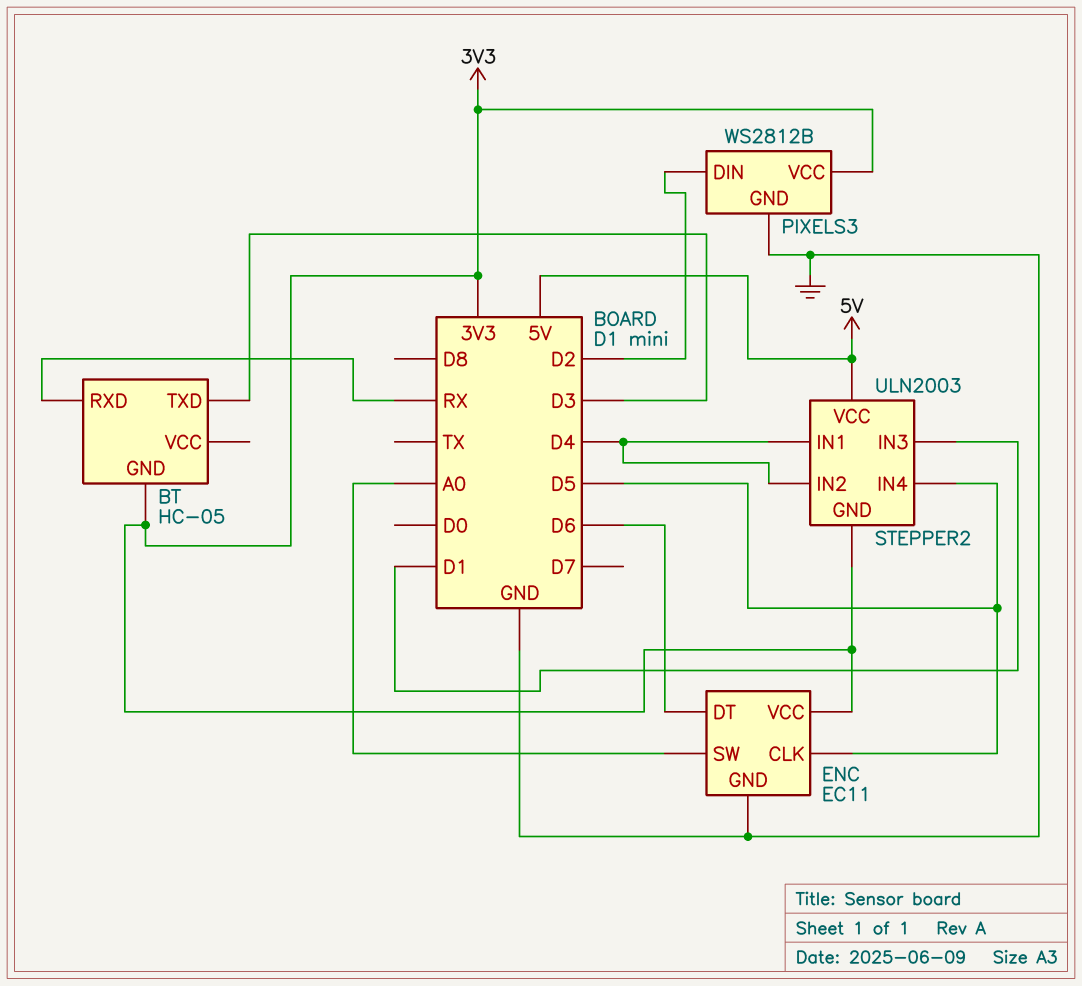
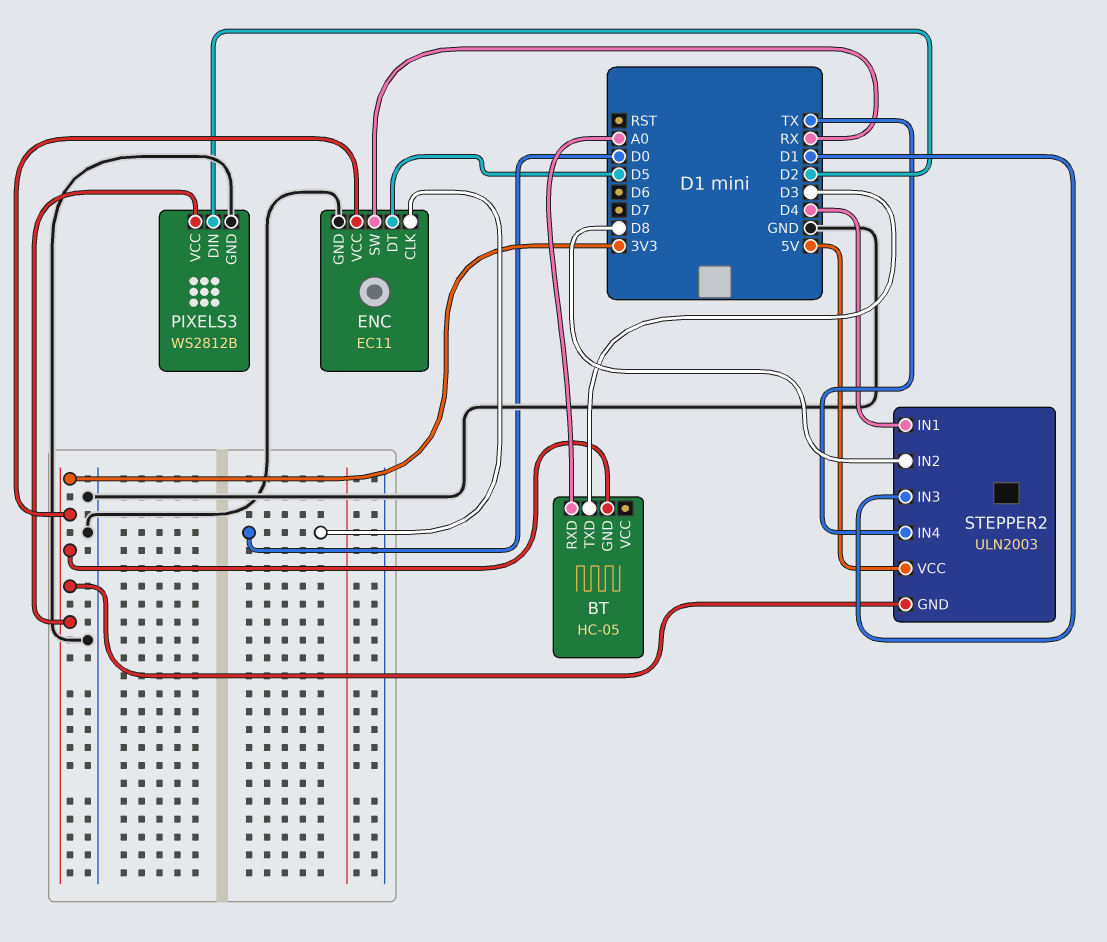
BT pin RXD: RX -> A0
ENC pin CLK: D5 -> D0
ENC pin DT: D6 -> D5
ENC pin SW: A0 -> RX
STEPPER2 pin IN2: D4 -> D8
STEPPER2 pin IN4: D5 -> TX

